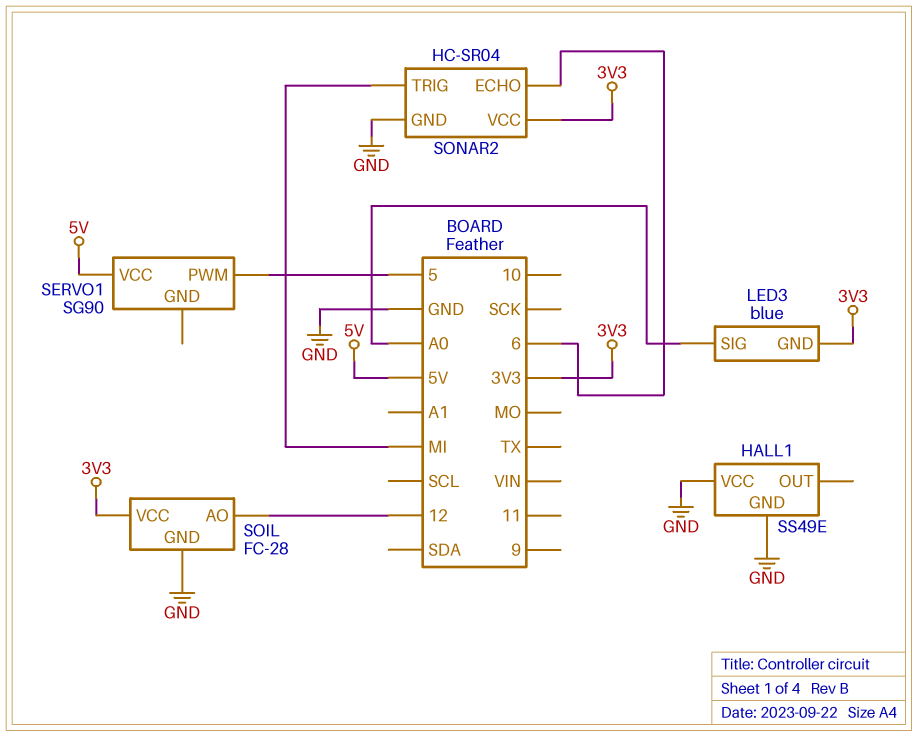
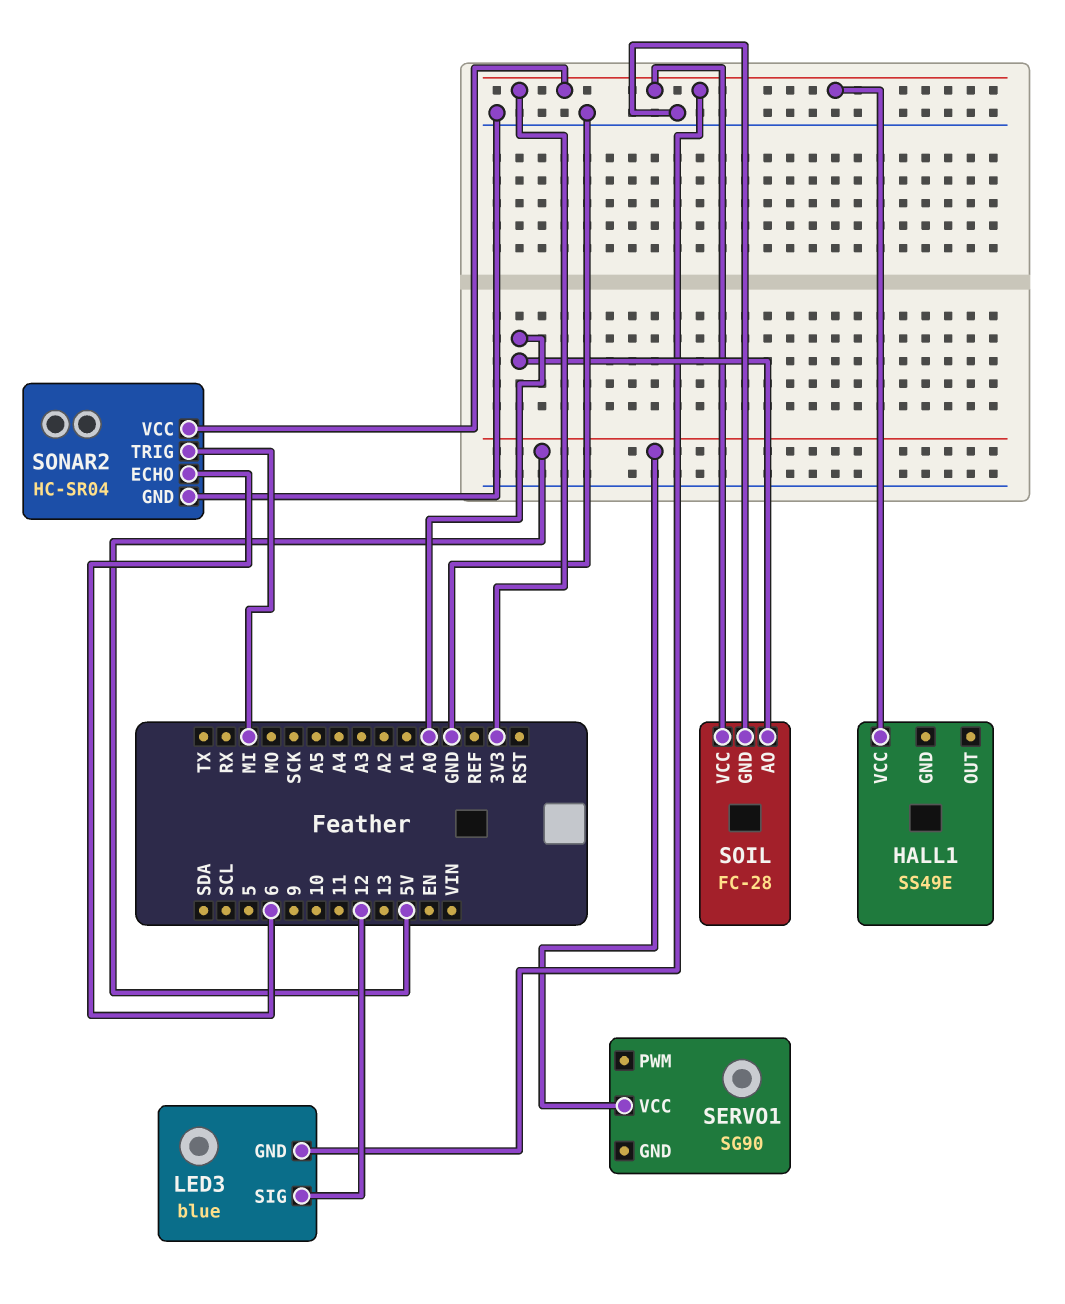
HALL1 pin GND: GND -> none
HALL1 pin VCC: GND -> 3V3
LED3 pin SIG: A0 -> 12
SERVO1 pin PWM: 5 -> none
SOIL pin AO: 12 -> A0

